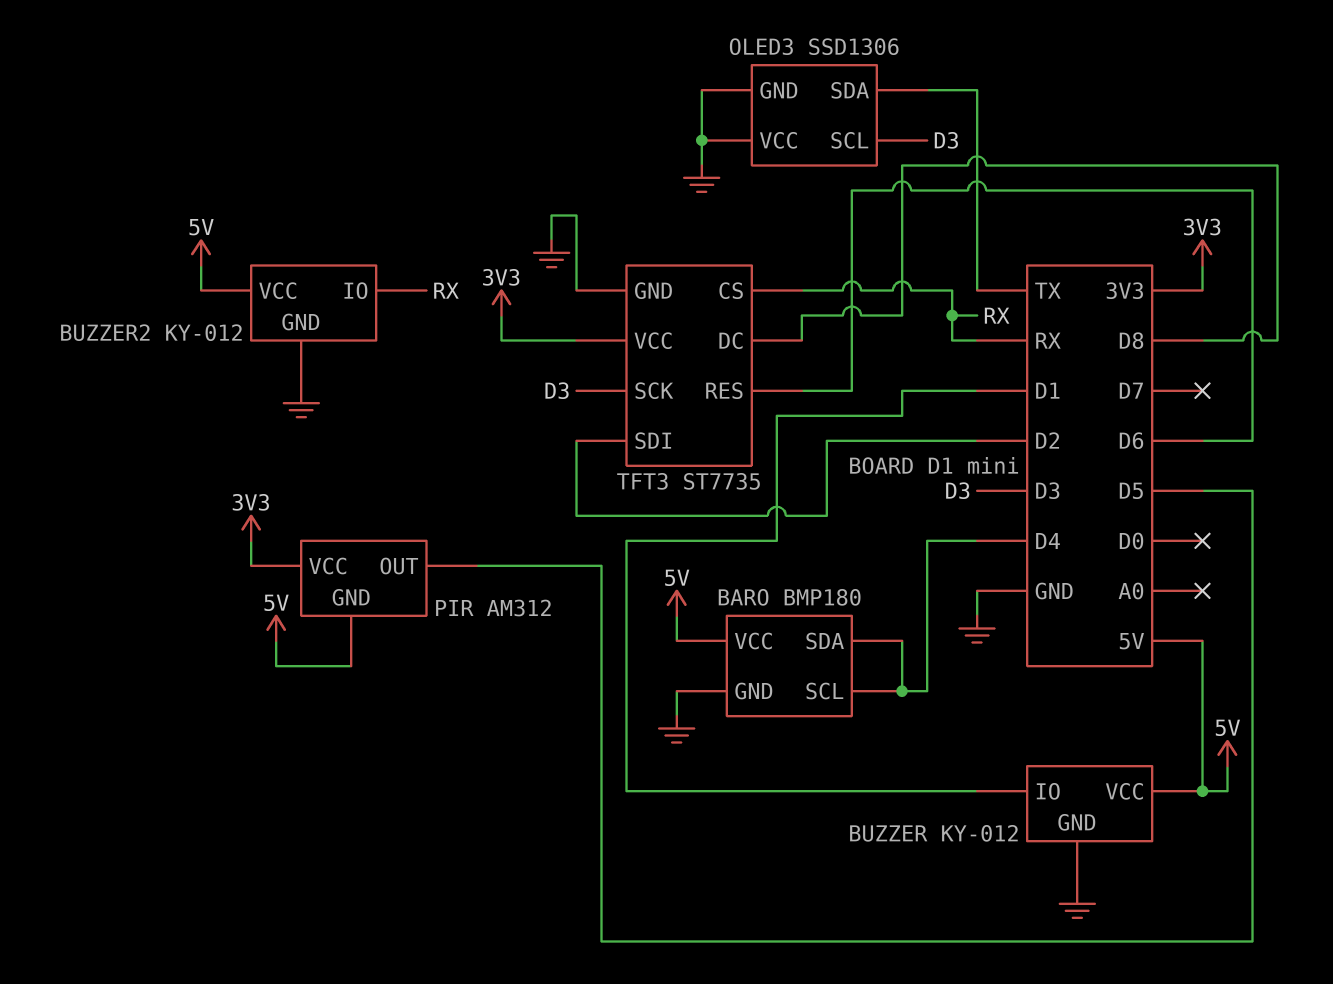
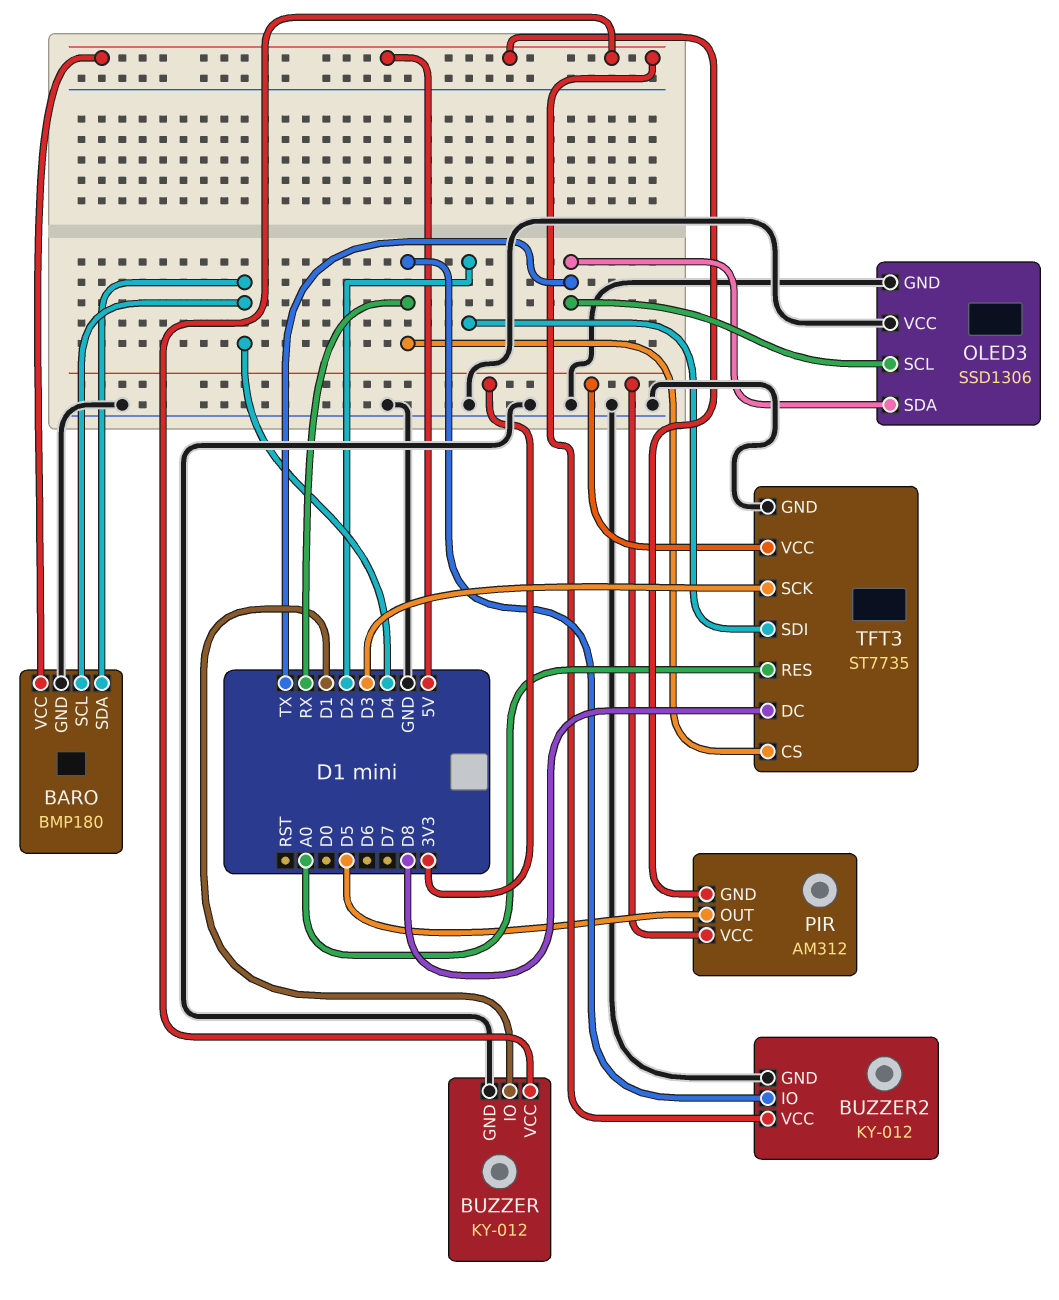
OLED3 pin SCL: D3 -> TX
TFT3 pin RES: D6 -> A0

